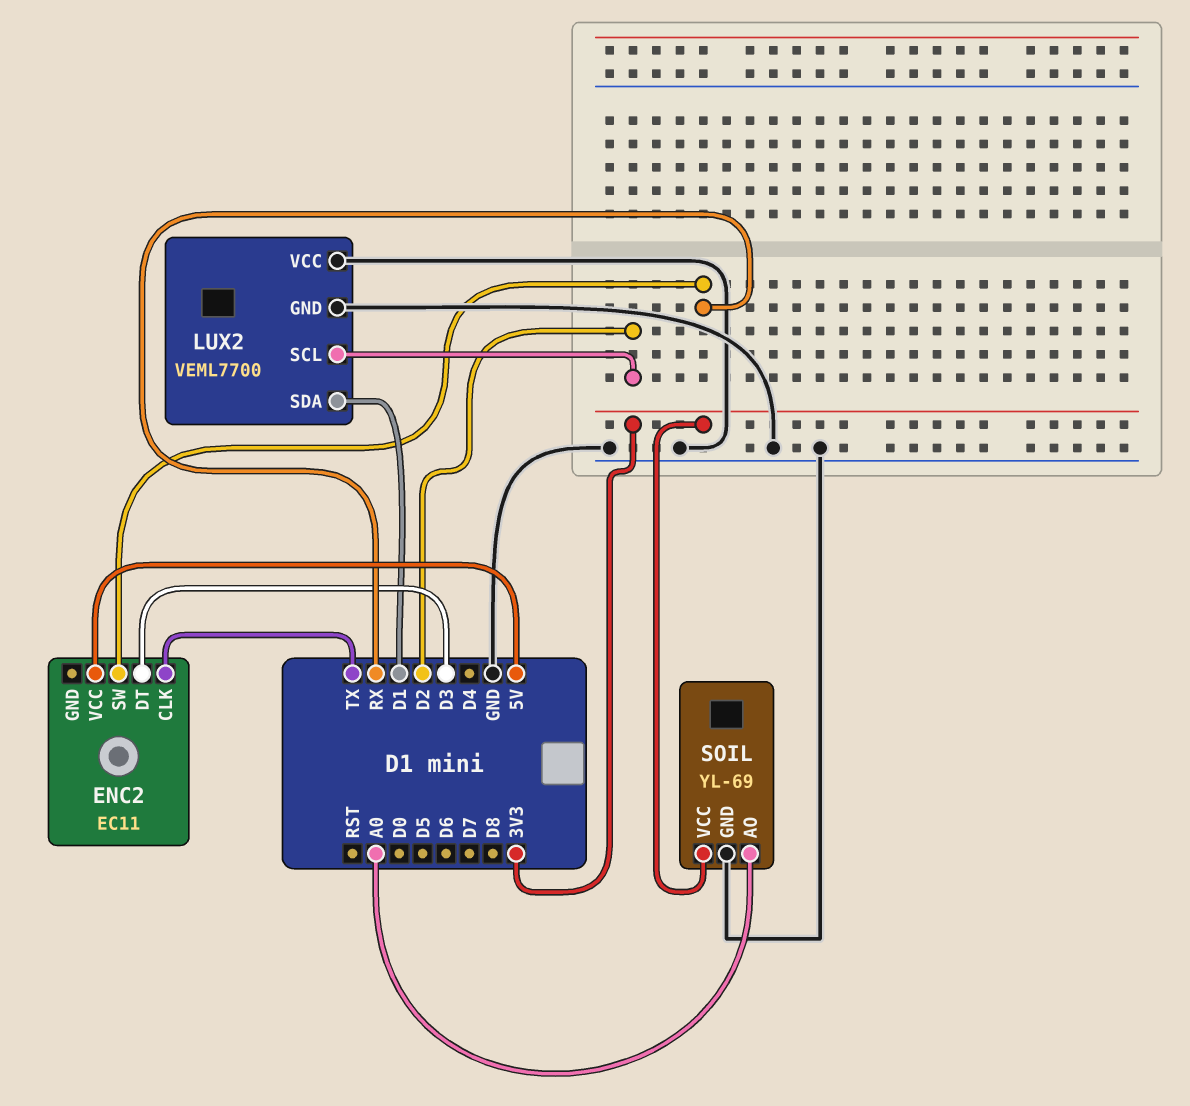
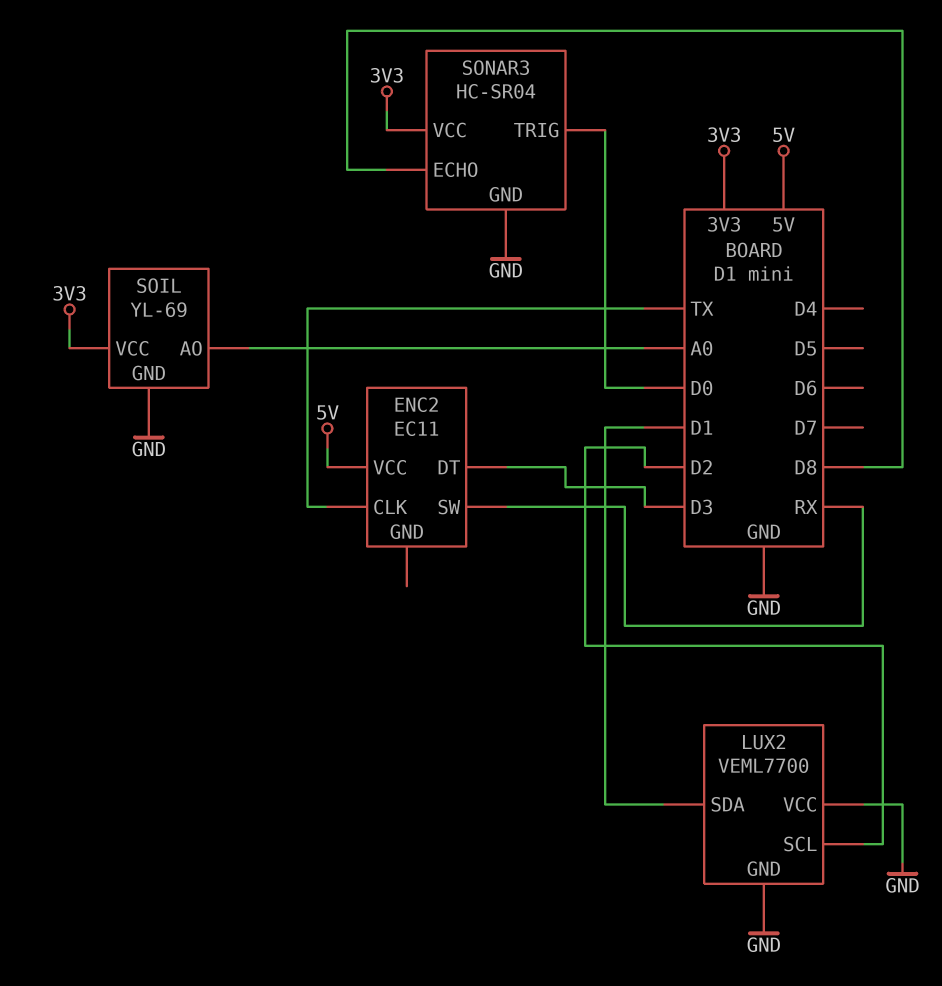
SONAR3: none -> HC-SR04
SONAR3 pin ECHO: none -> D8
SONAR3 pin GND: none -> GND
SONAR3 pin TRIG: none -> D0
SONAR3 pin VCC: none -> 3V3

